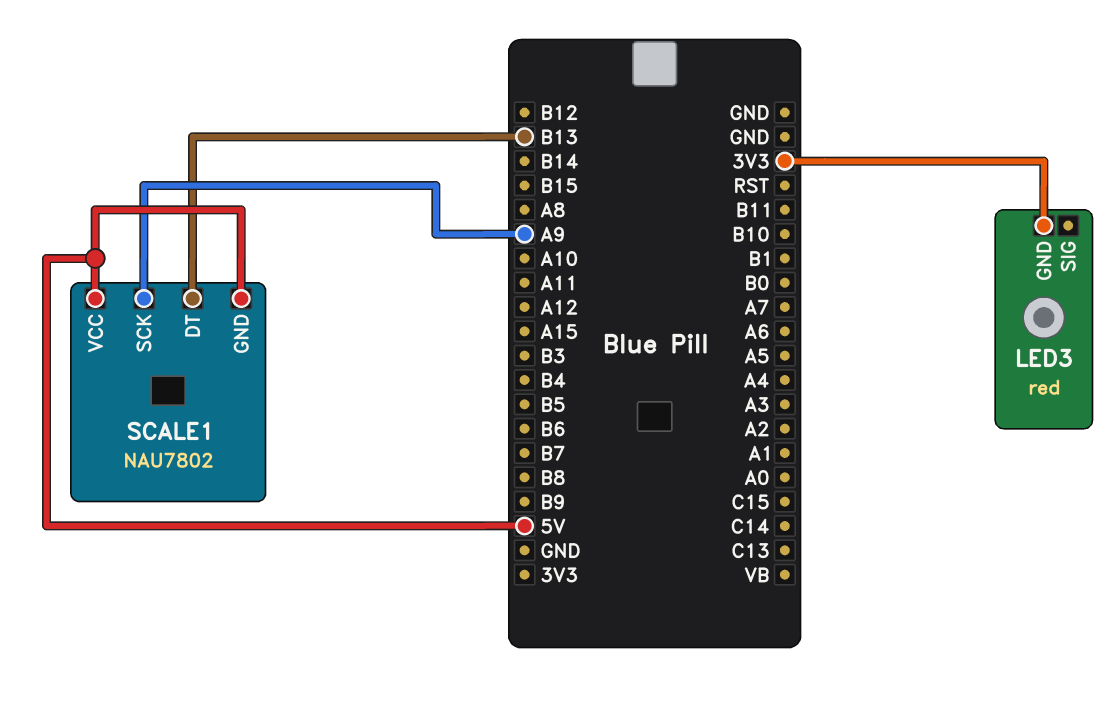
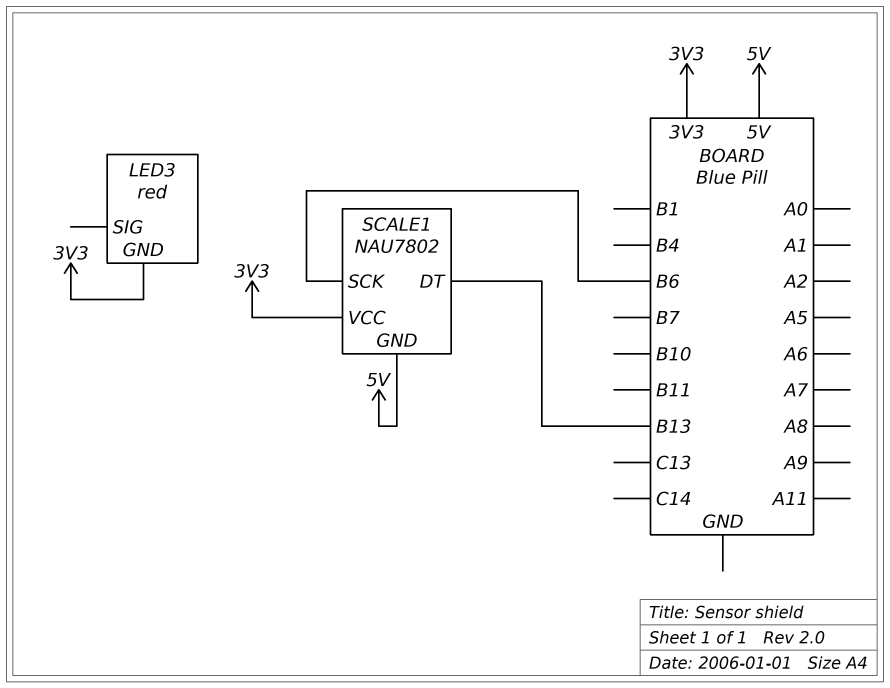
SCALE1 pin SCK: A9 -> B6
SCALE1 pin VCC: 5V -> 3V3

